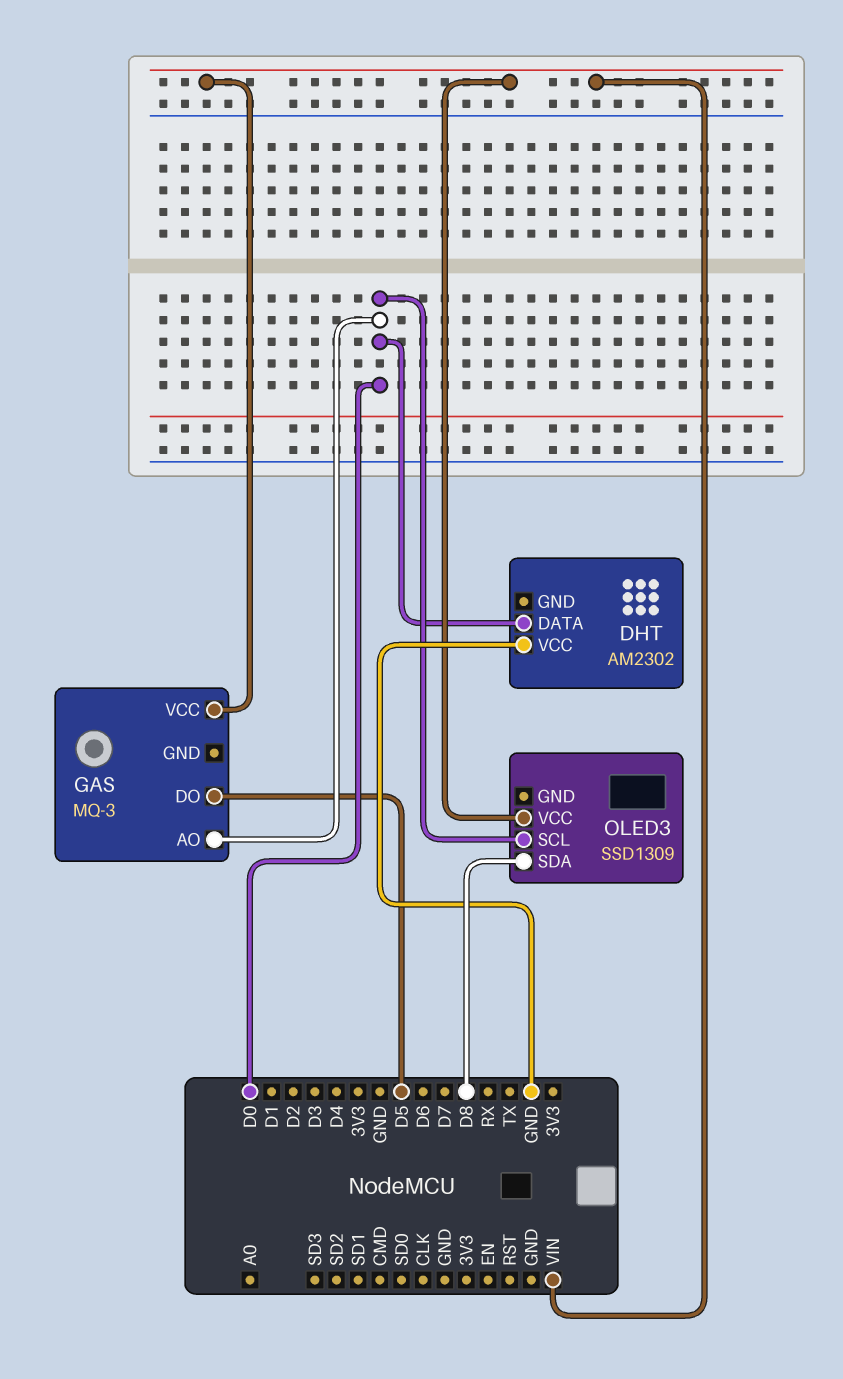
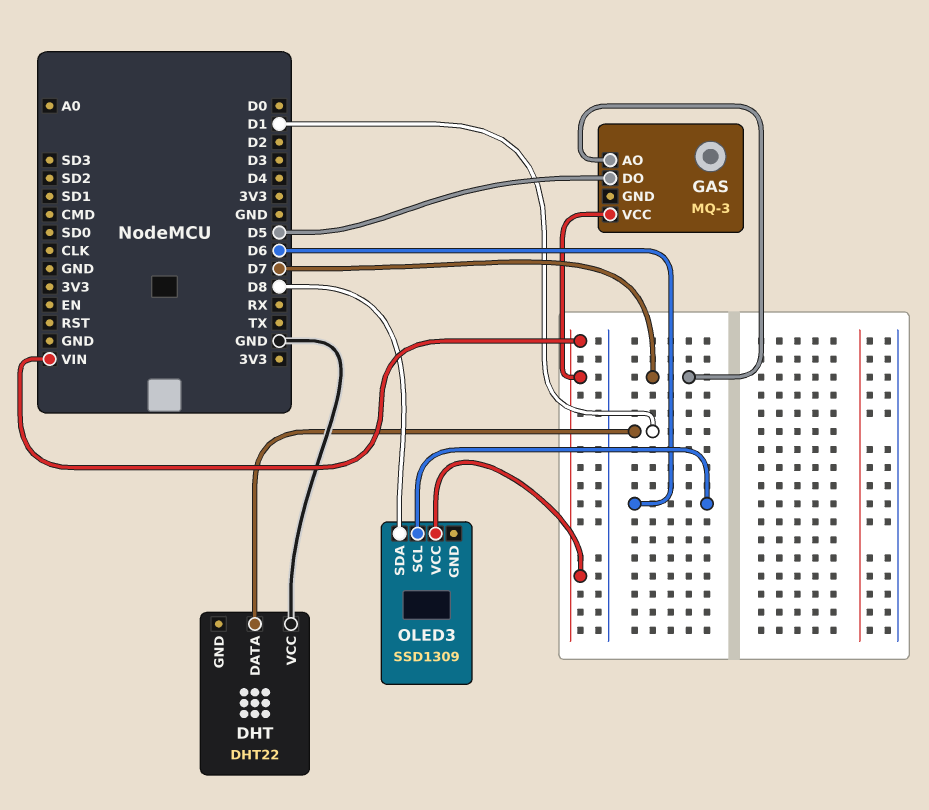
DHT: AM2302 -> DHT22
DHT pin DATA: D0 -> D1
GAS pin AO: D0 -> D7
OLED3 pin SCL: D0 -> D6

